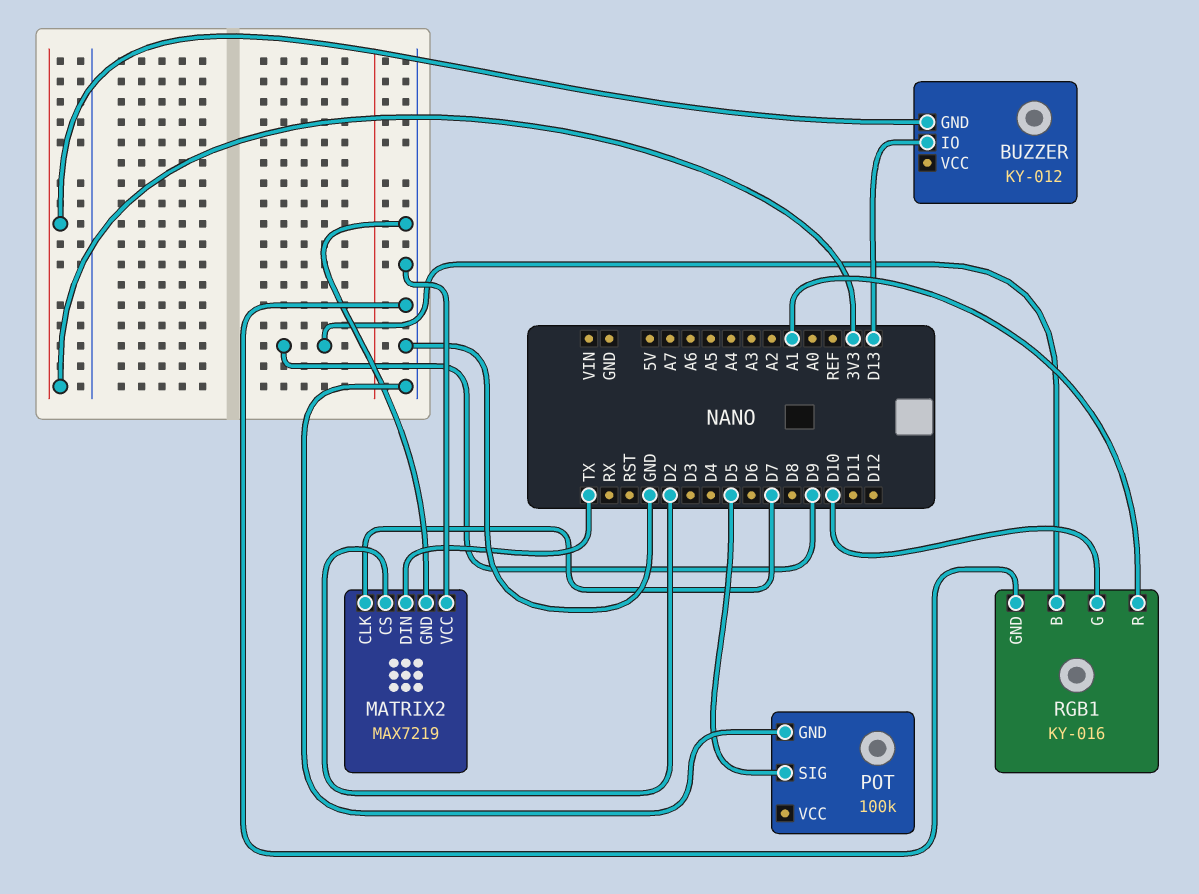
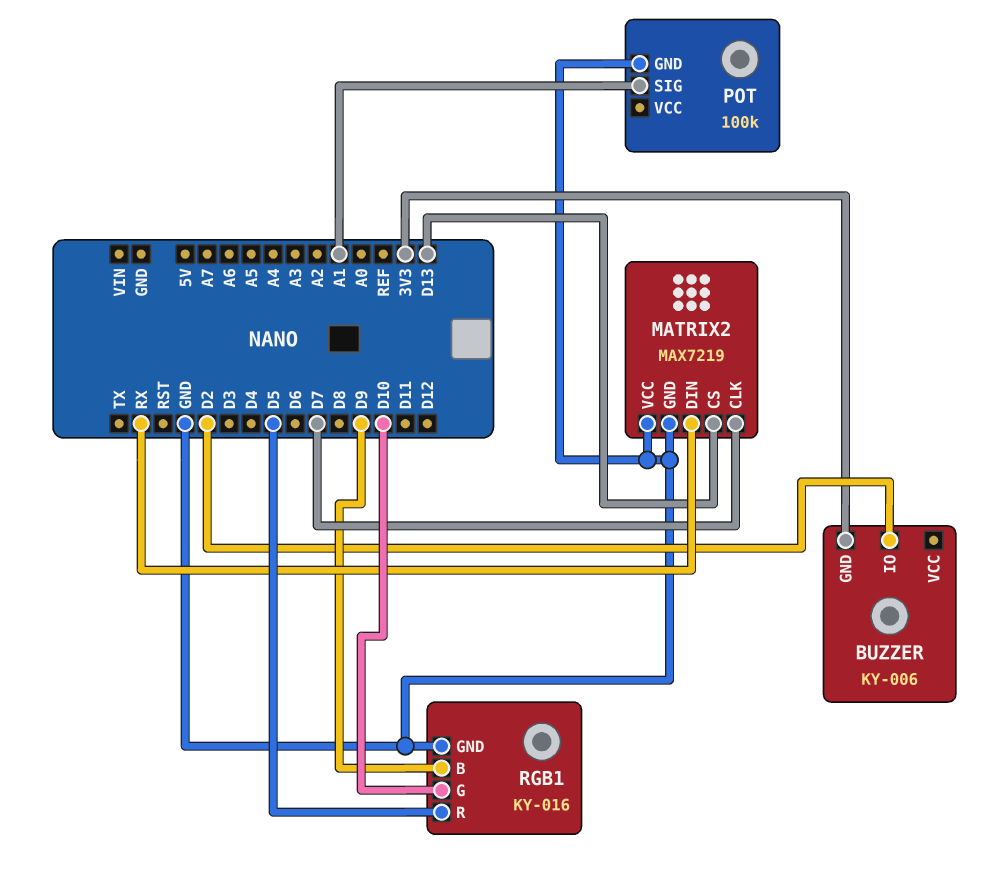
BUZZER: KY-012 -> KY-006
BUZZER pin IO: D13 -> D2
MATRIX2 pin CS: D2 -> D13
MATRIX2 pin DIN: TX -> RX
POT pin SIG: D5 -> A1
RGB1 pin R: A1 -> D5

